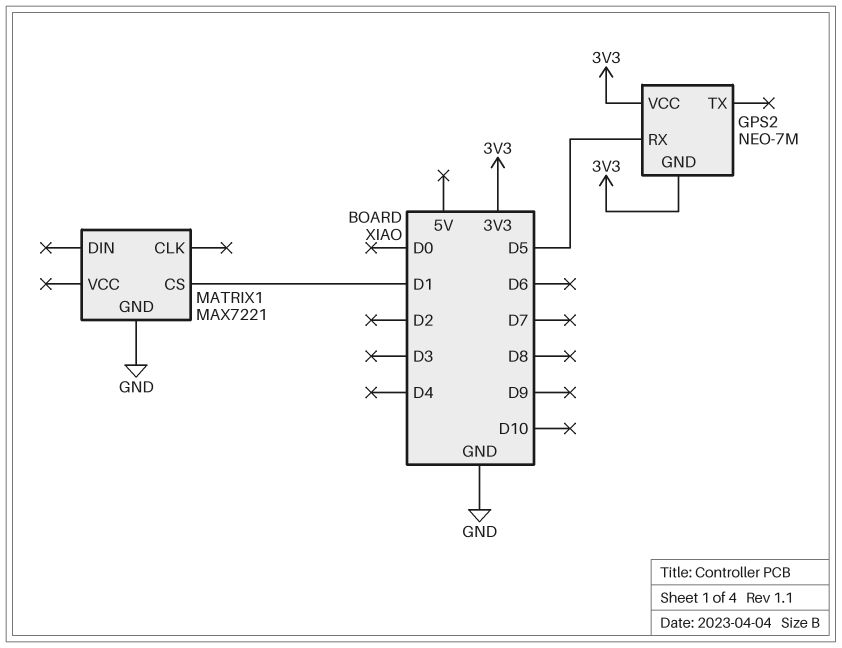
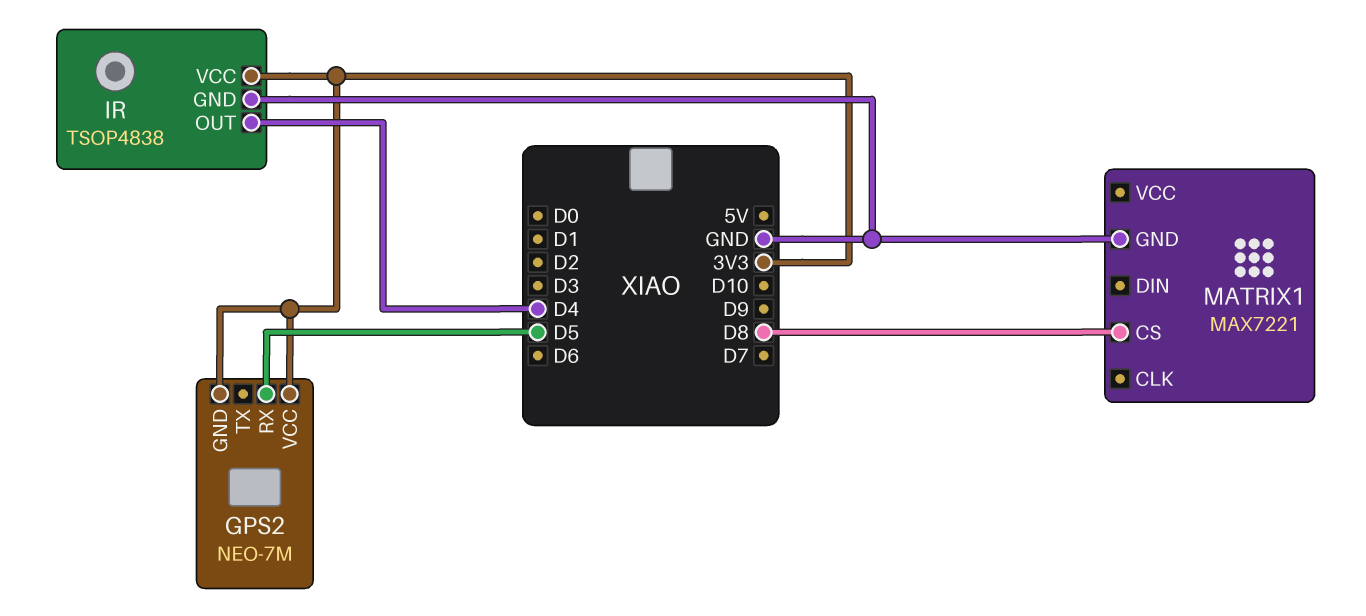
IR: none -> TSOP4838
IR pin GND: none -> GND
IR pin OUT: none -> D4
IR pin VCC: none -> 3V3
MATRIX1 pin CS: D1 -> D8

